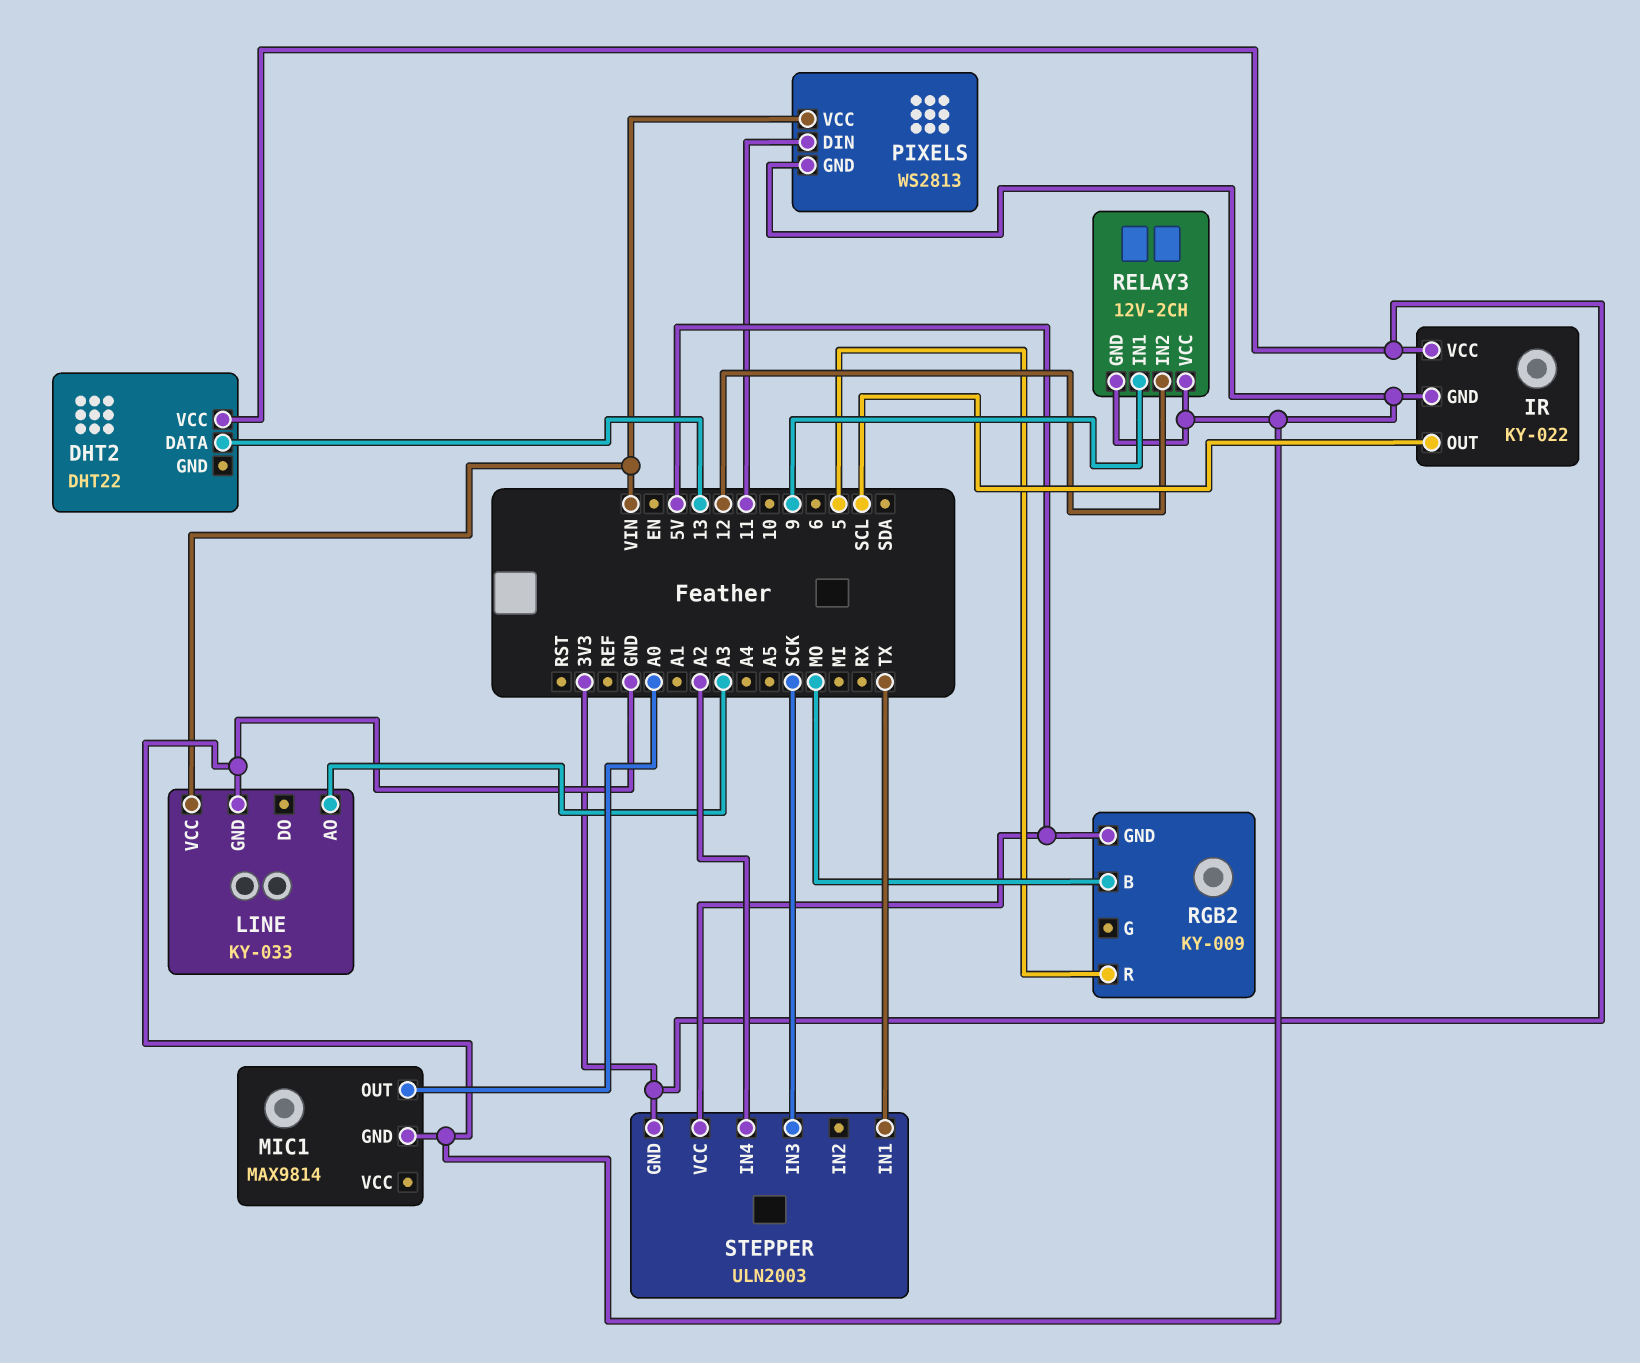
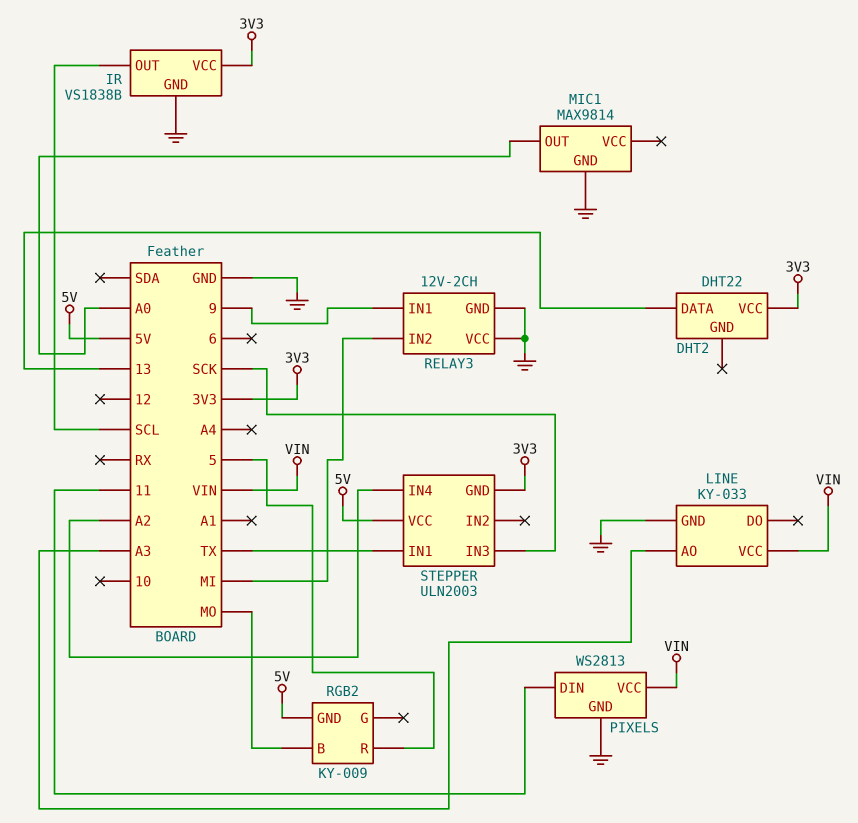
IR: KY-022 -> VS1838B
RELAY3 pin IN2: 12 -> MI

